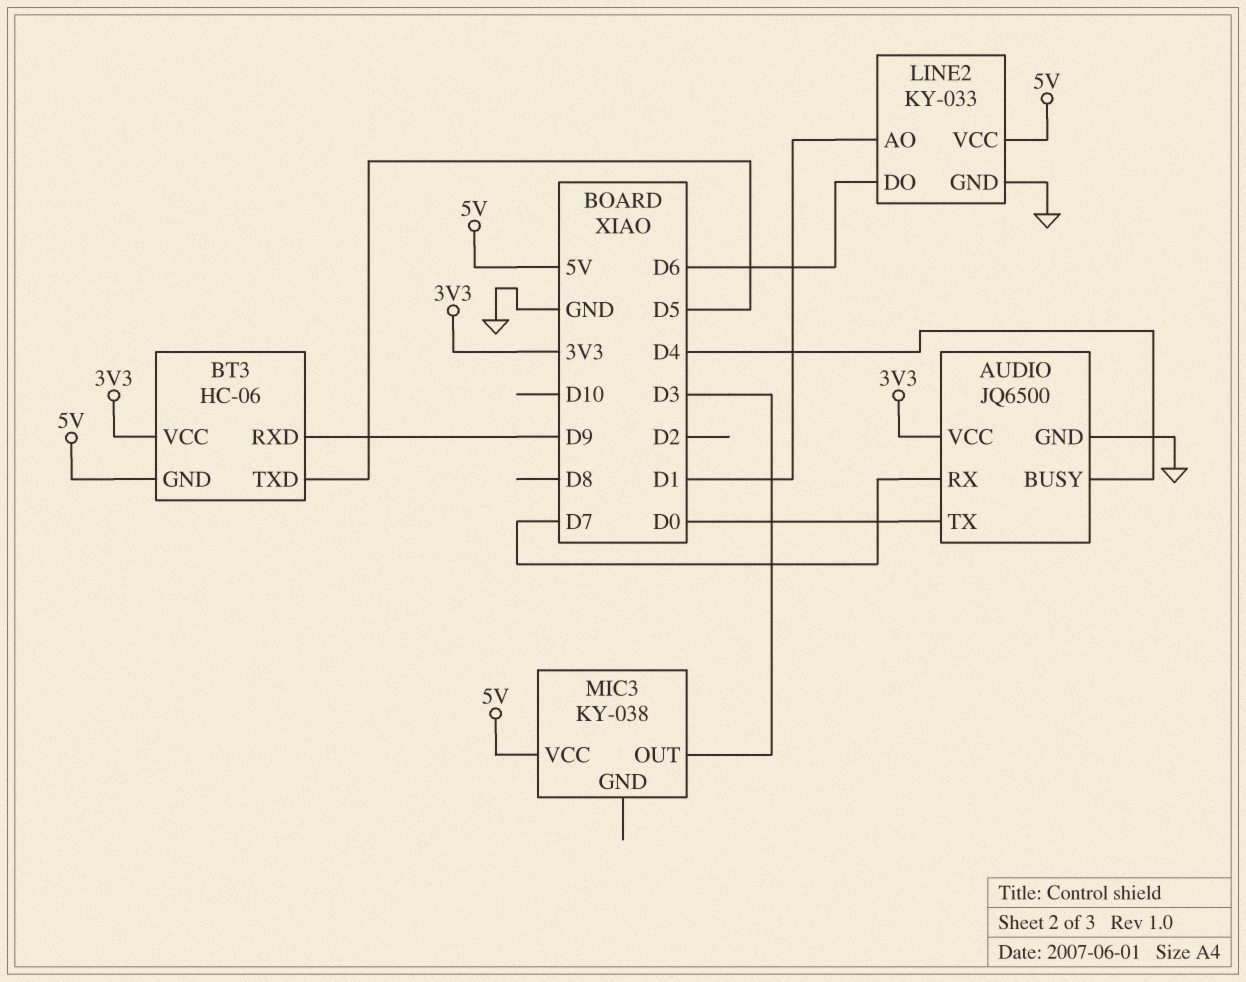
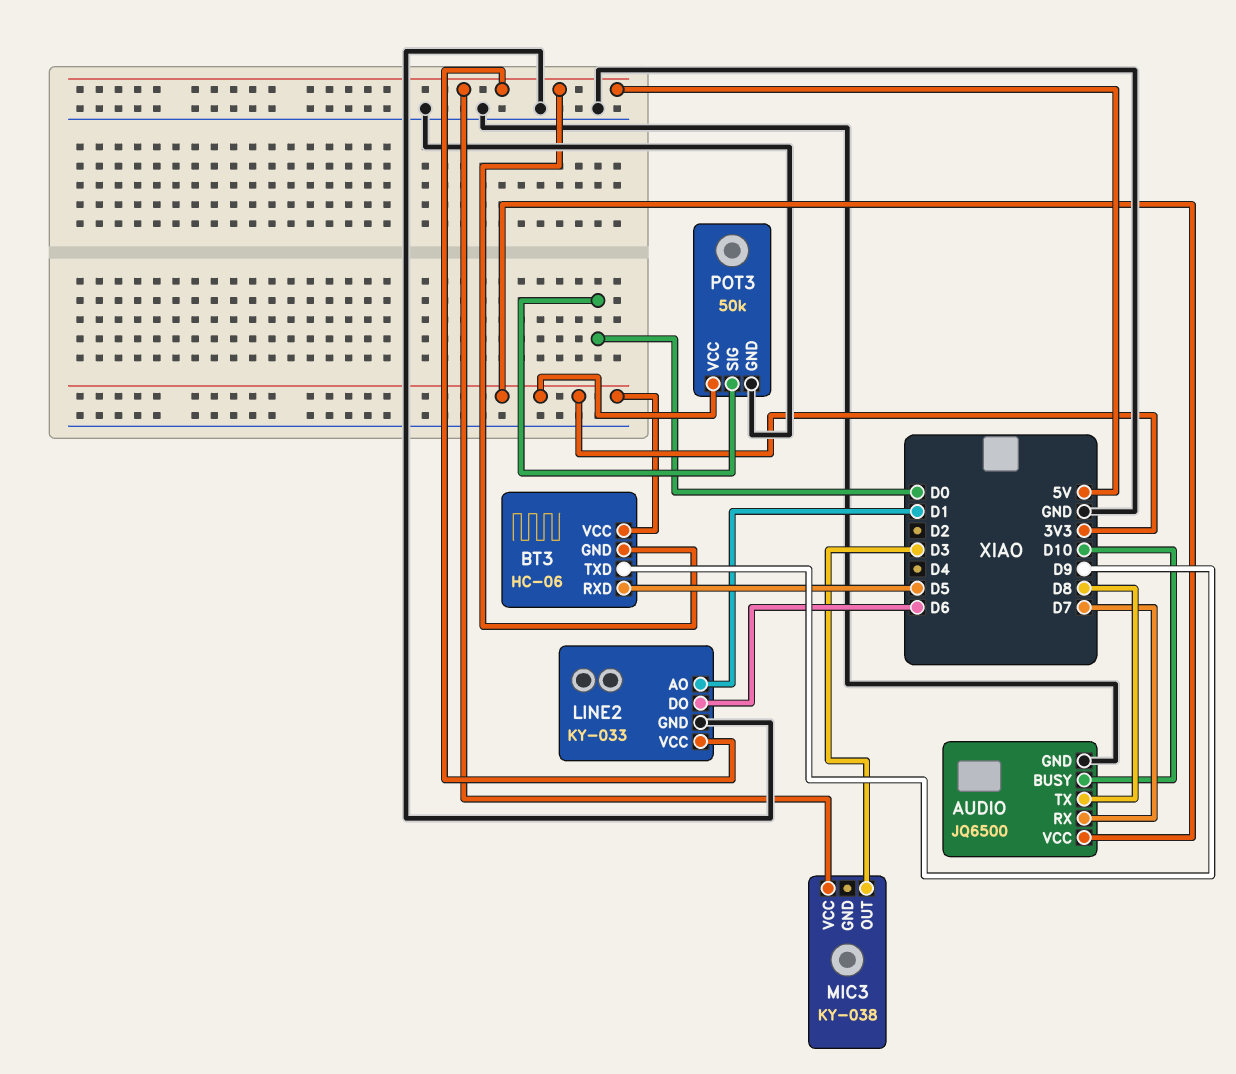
AUDIO pin BUSY: D4 -> D10
AUDIO pin TX: D0 -> D8
BT3 pin RXD: D9 -> D5
BT3 pin TXD: D5 -> D9
POT3: none -> 50k
POT3 pin GND: none -> GND
POT3 pin SIG: none -> D0
POT3 pin VCC: none -> 3V3

